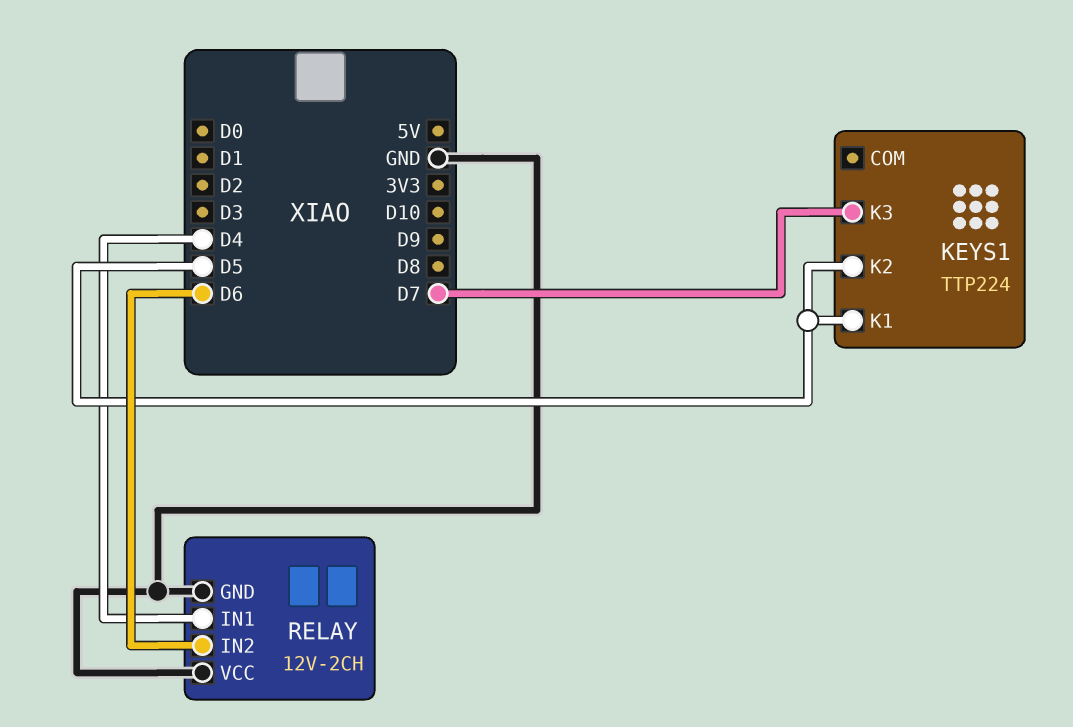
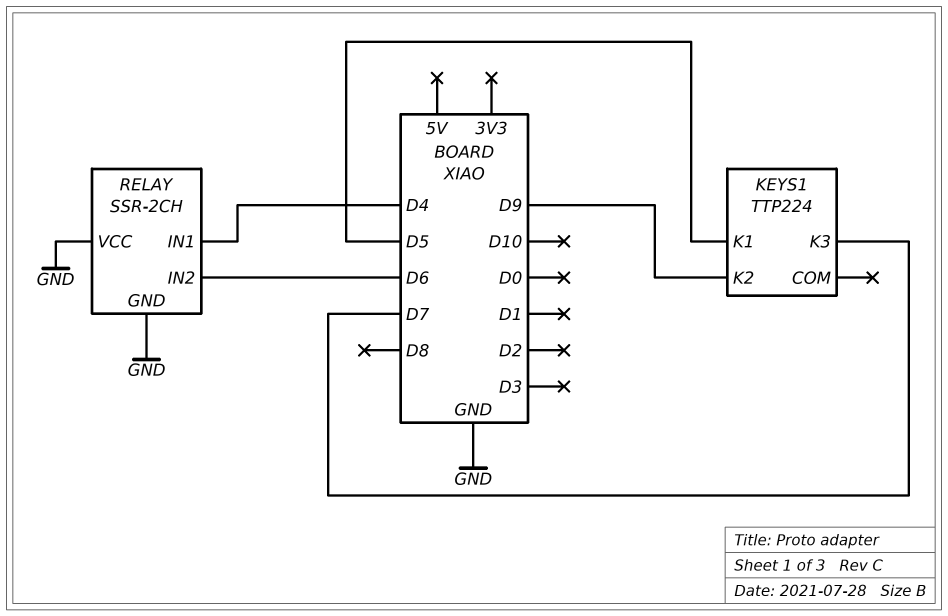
KEYS1 pin K2: D5 -> D9
RELAY: 12V-2CH -> SSR-2CH

